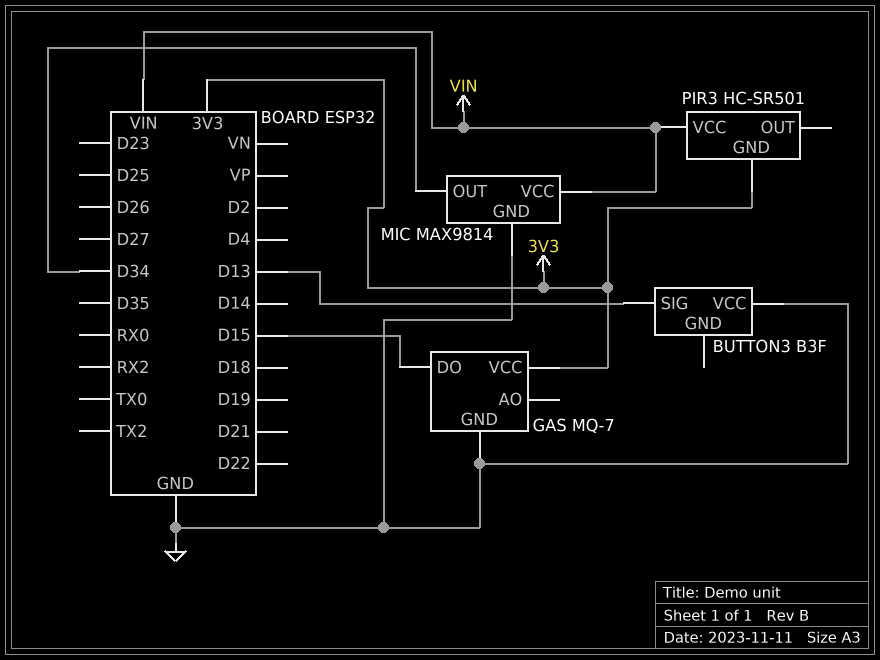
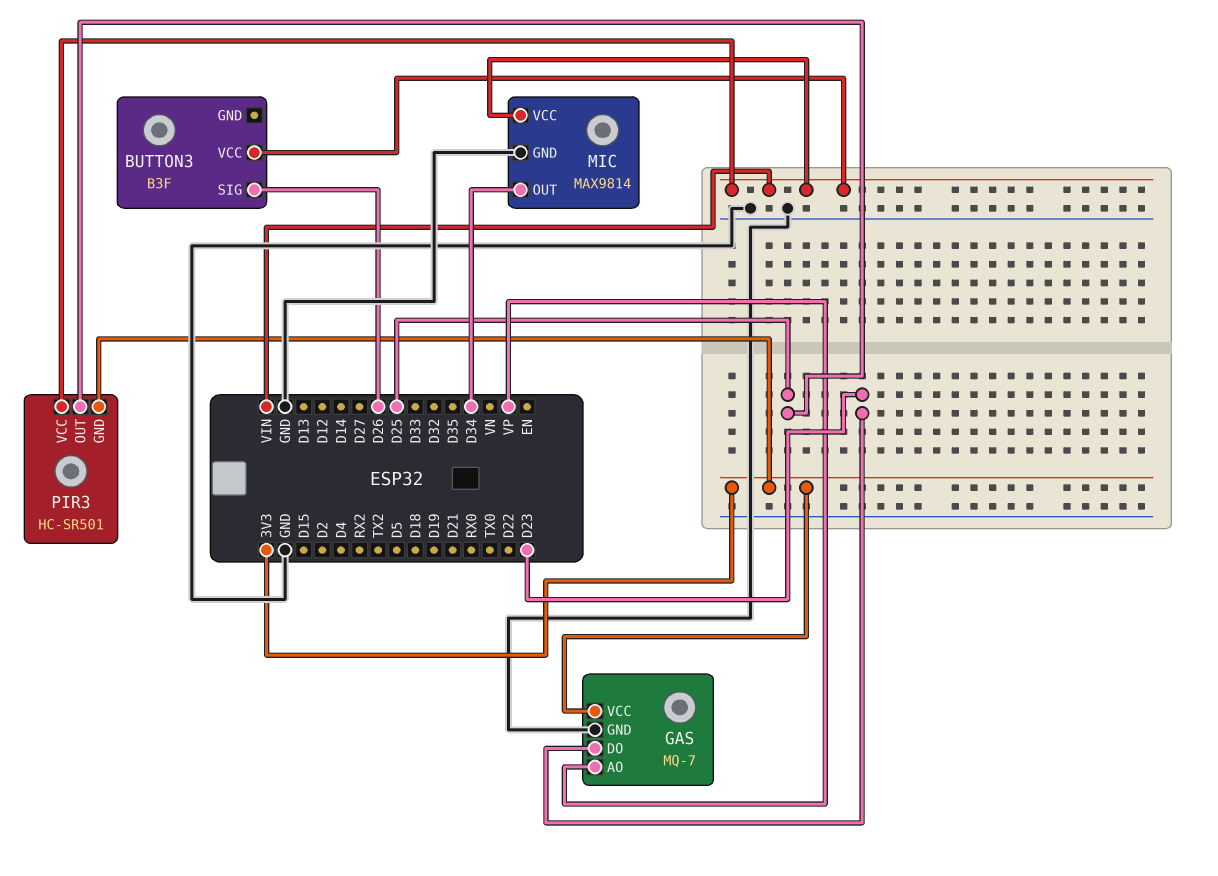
BUTTON3 pin SIG: D13 -> D26
BUTTON3 pin VCC: GND -> VIN
GAS pin AO: none -> VP
GAS pin DO: D15 -> D23
PIR3 pin OUT: none -> D25

